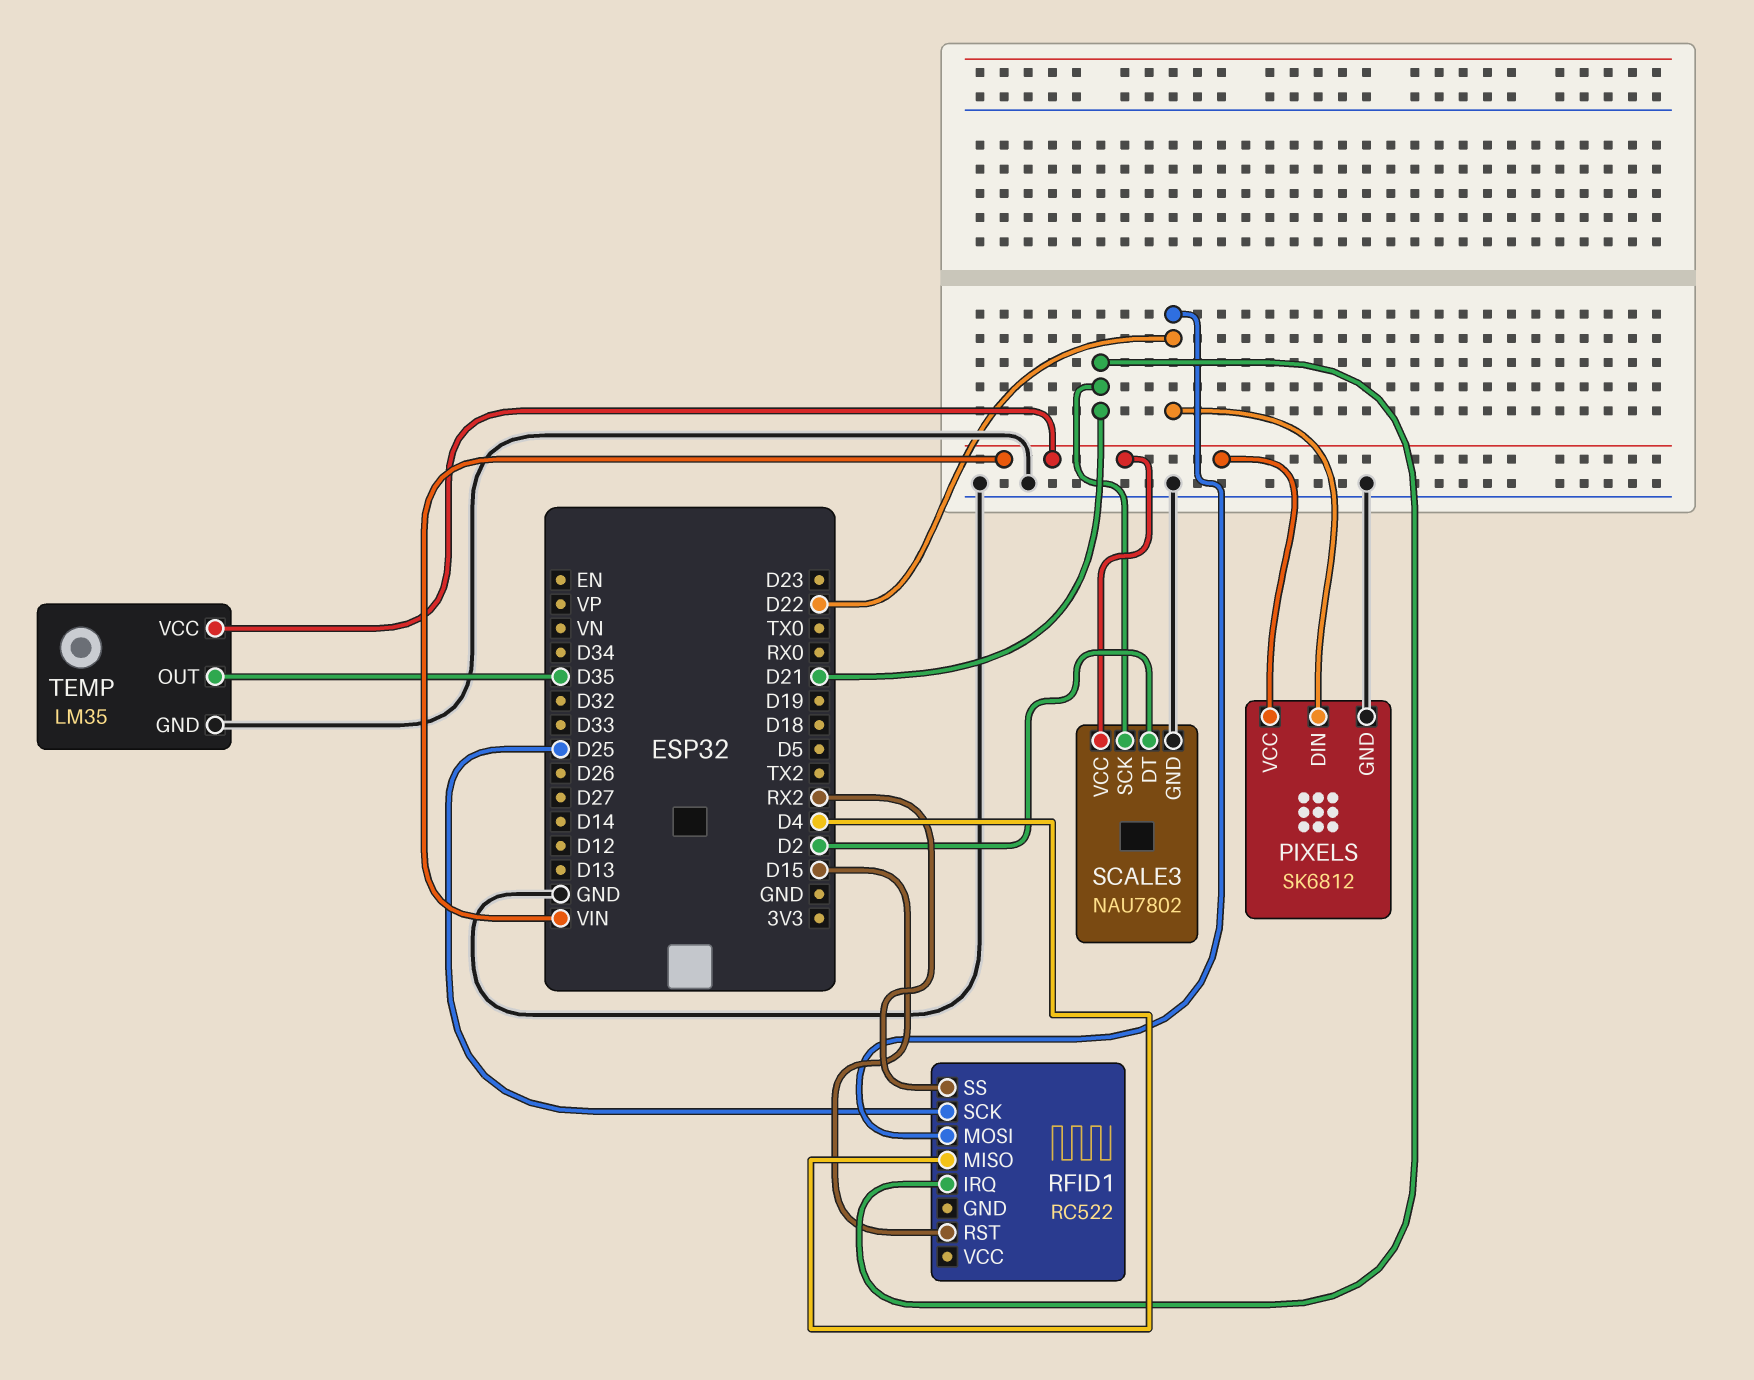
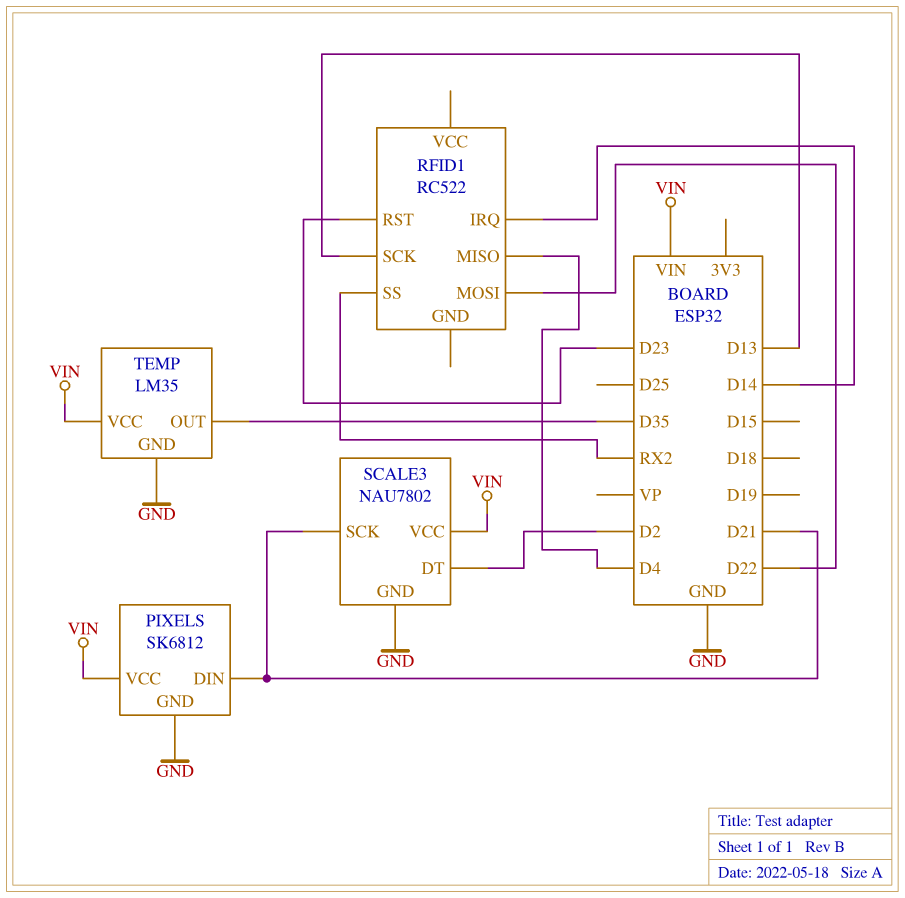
PIXELS pin DIN: D22 -> D21
RFID1 pin IRQ: D21 -> D14
RFID1 pin RST: D15 -> D23
RFID1 pin SCK: D25 -> D13

